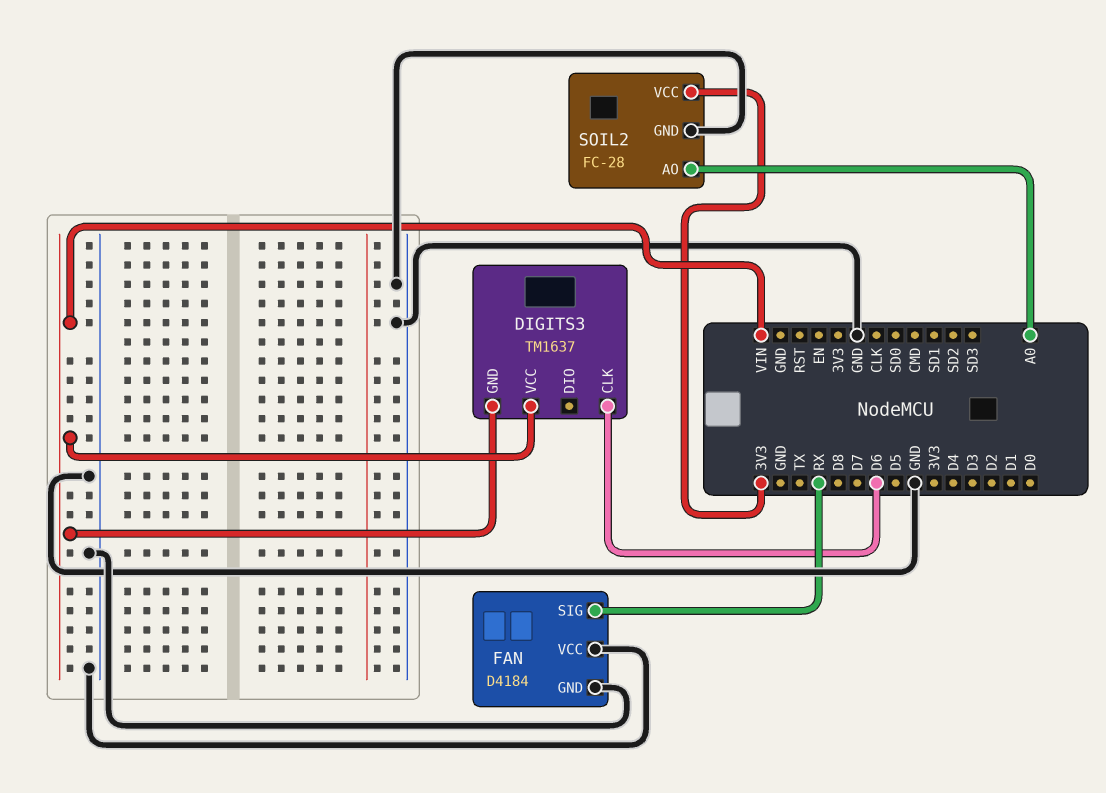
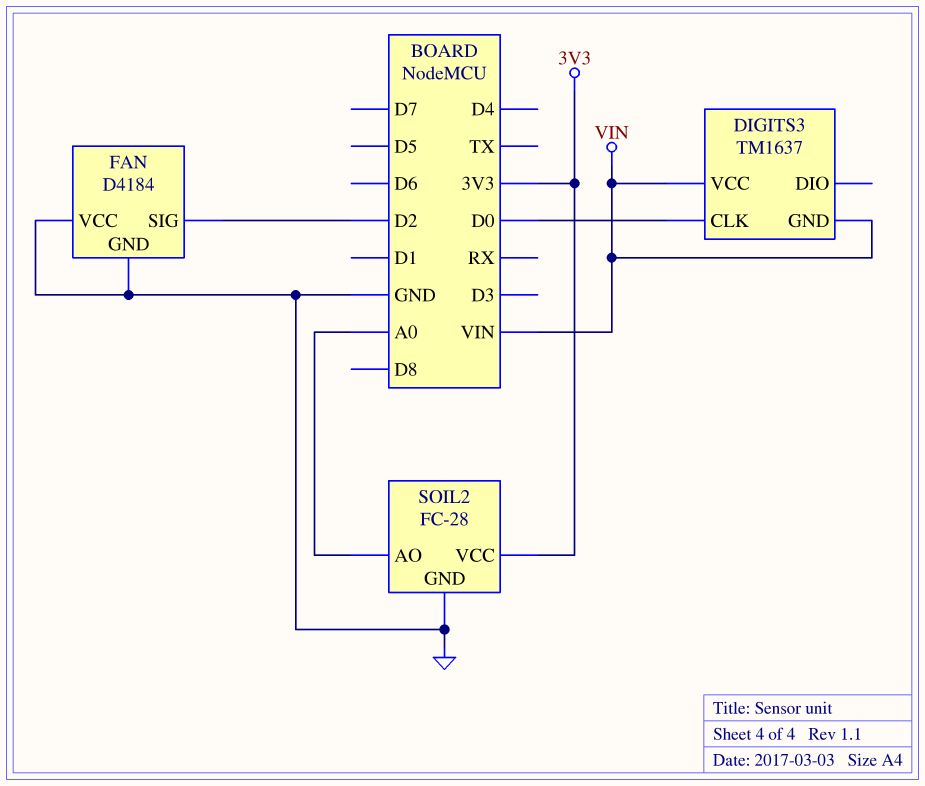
DIGITS3 pin CLK: D6 -> D0
FAN pin SIG: RX -> D2

